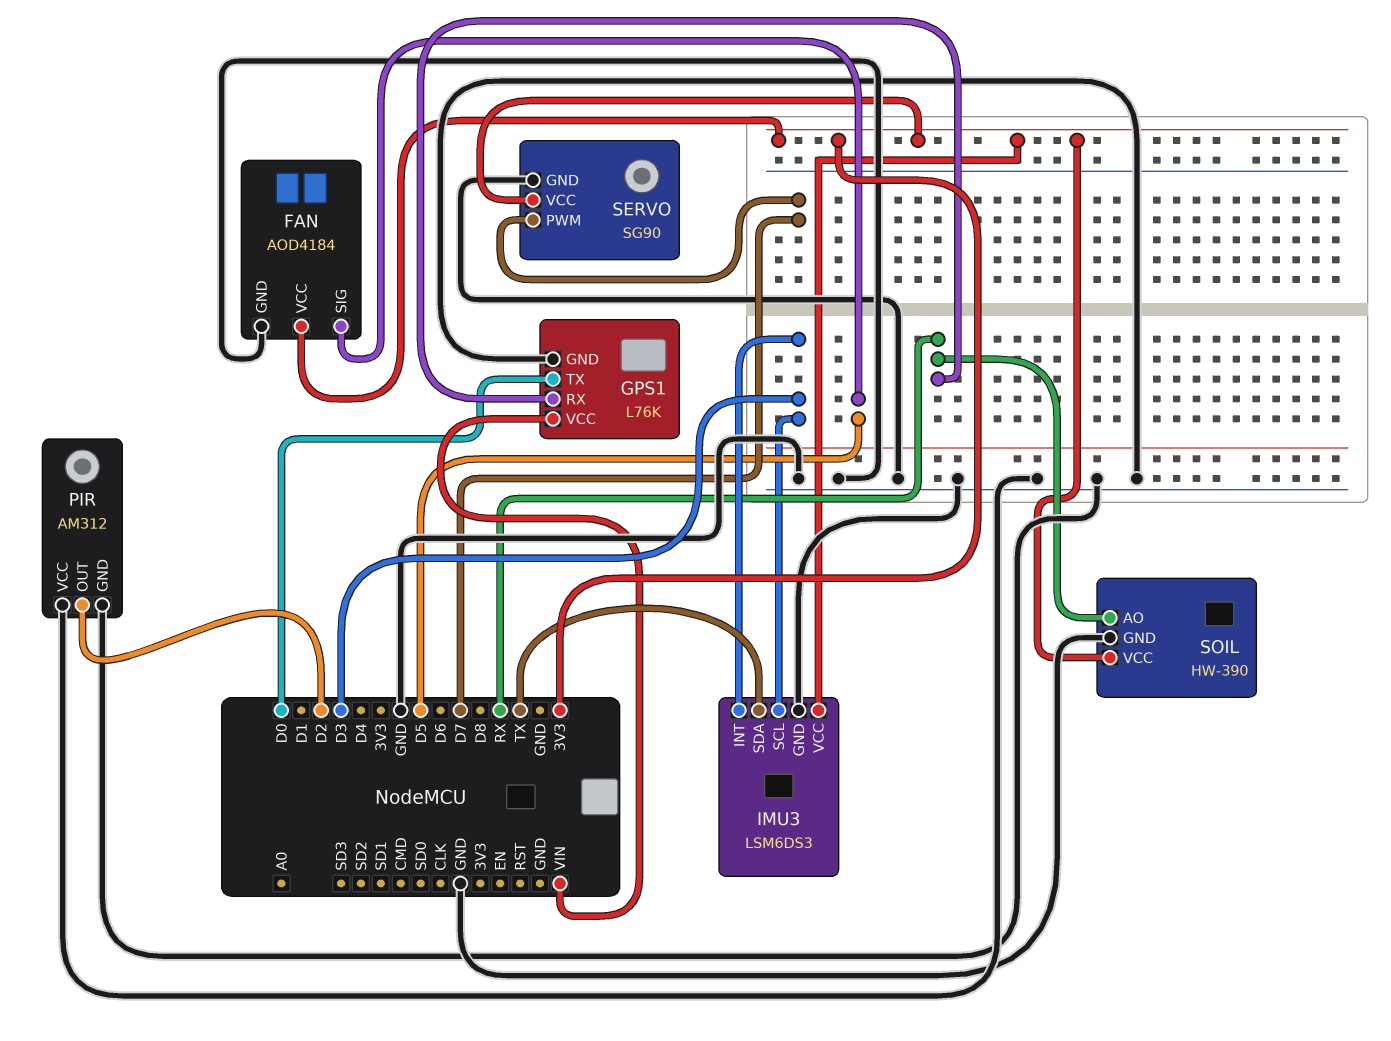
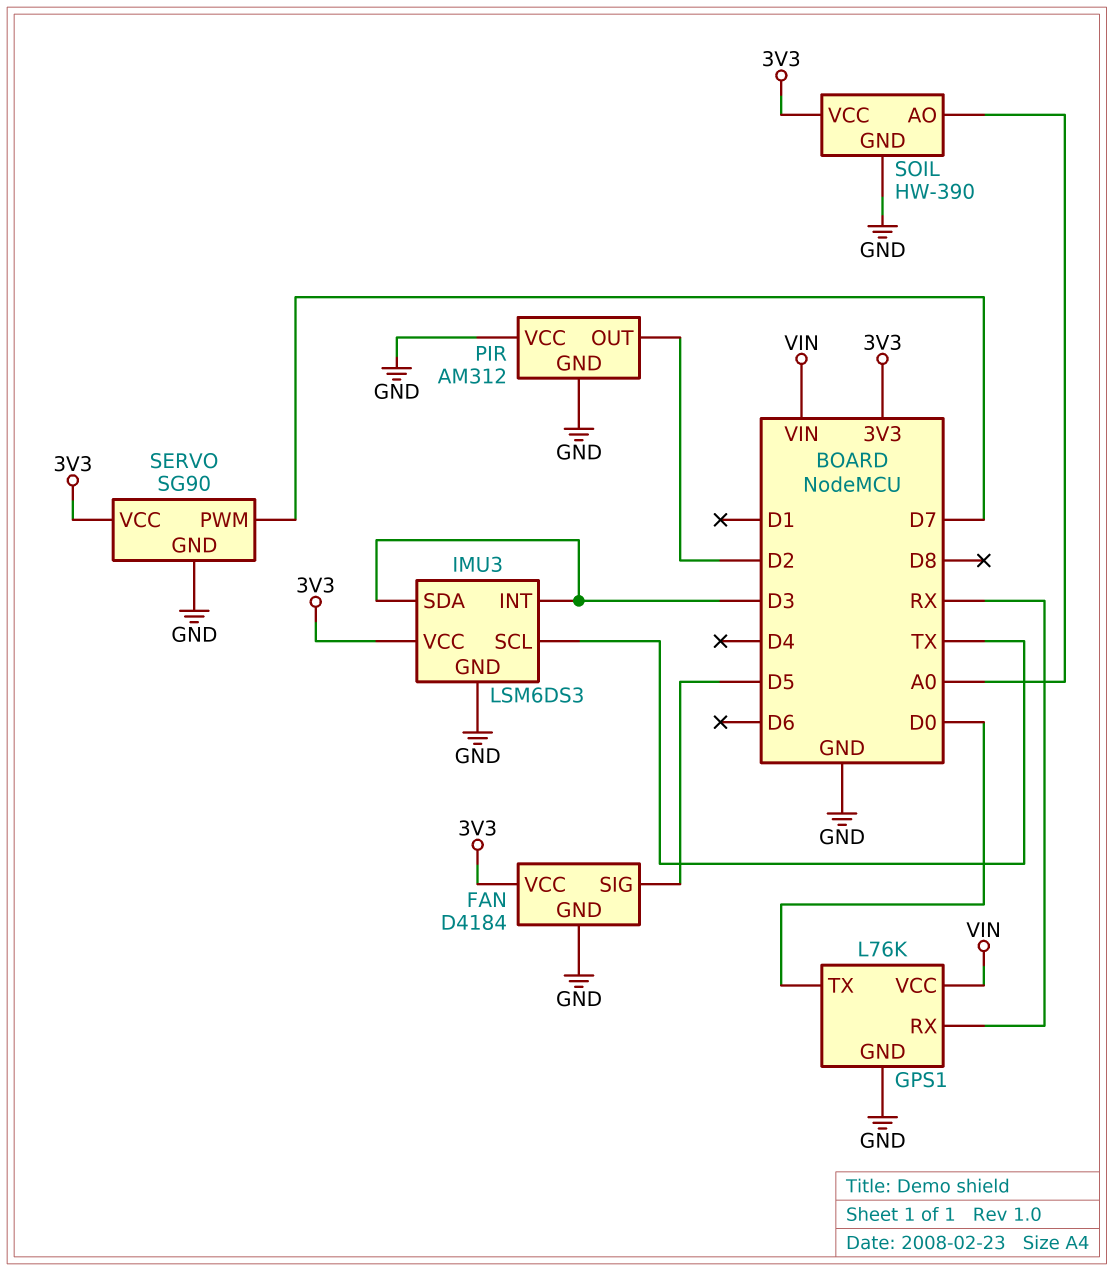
FAN: AOD4184 -> D4184
IMU3 pin SCL: D3 -> TX
IMU3 pin SDA: TX -> D3
SOIL pin AO: RX -> A0

